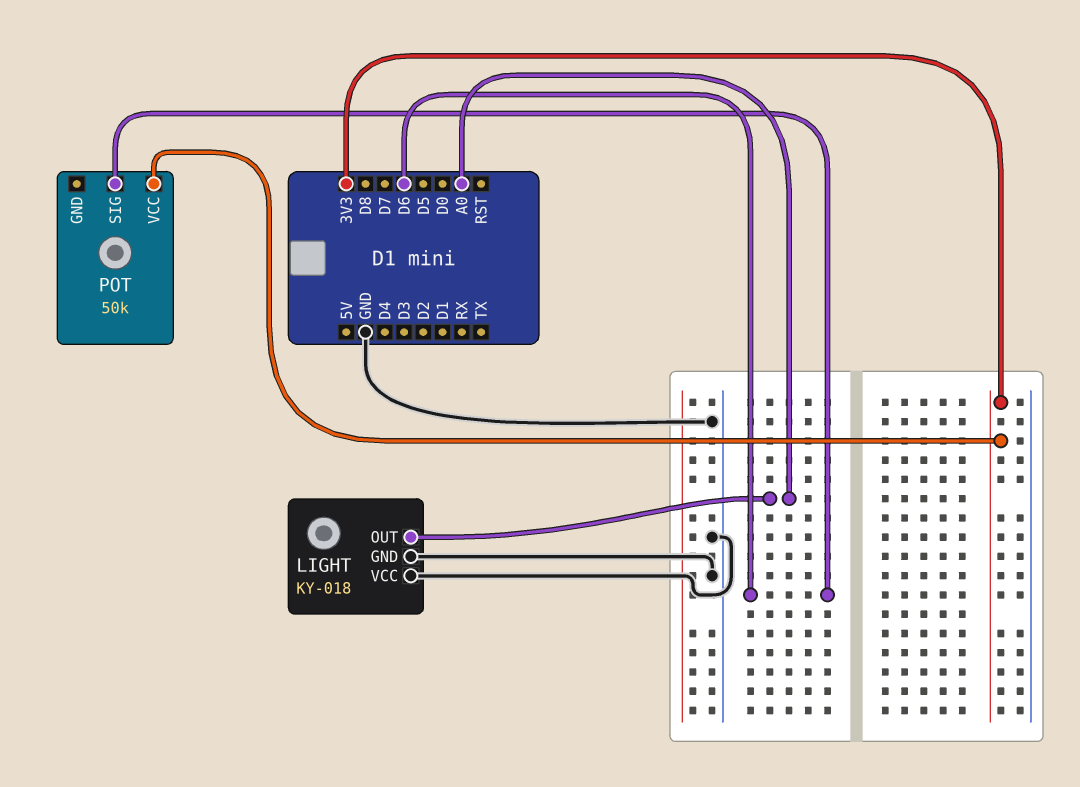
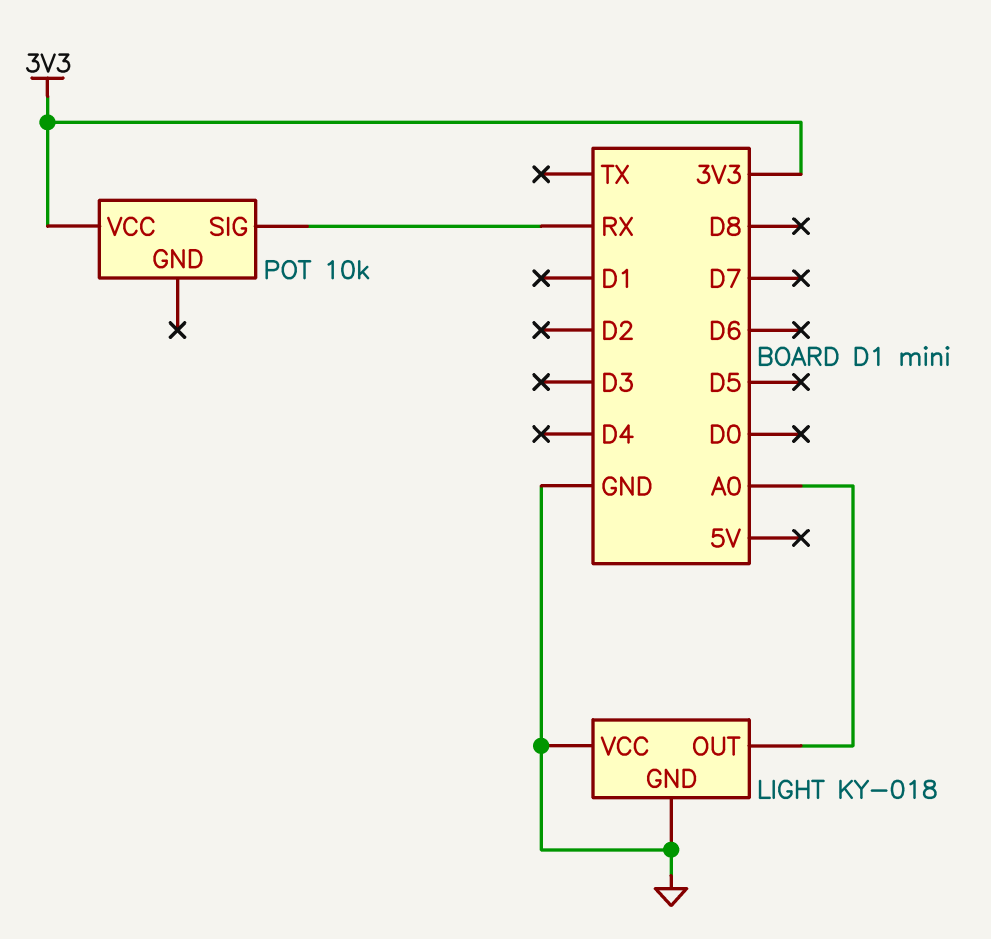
POT: 50k -> 10k
POT pin SIG: D6 -> RX

